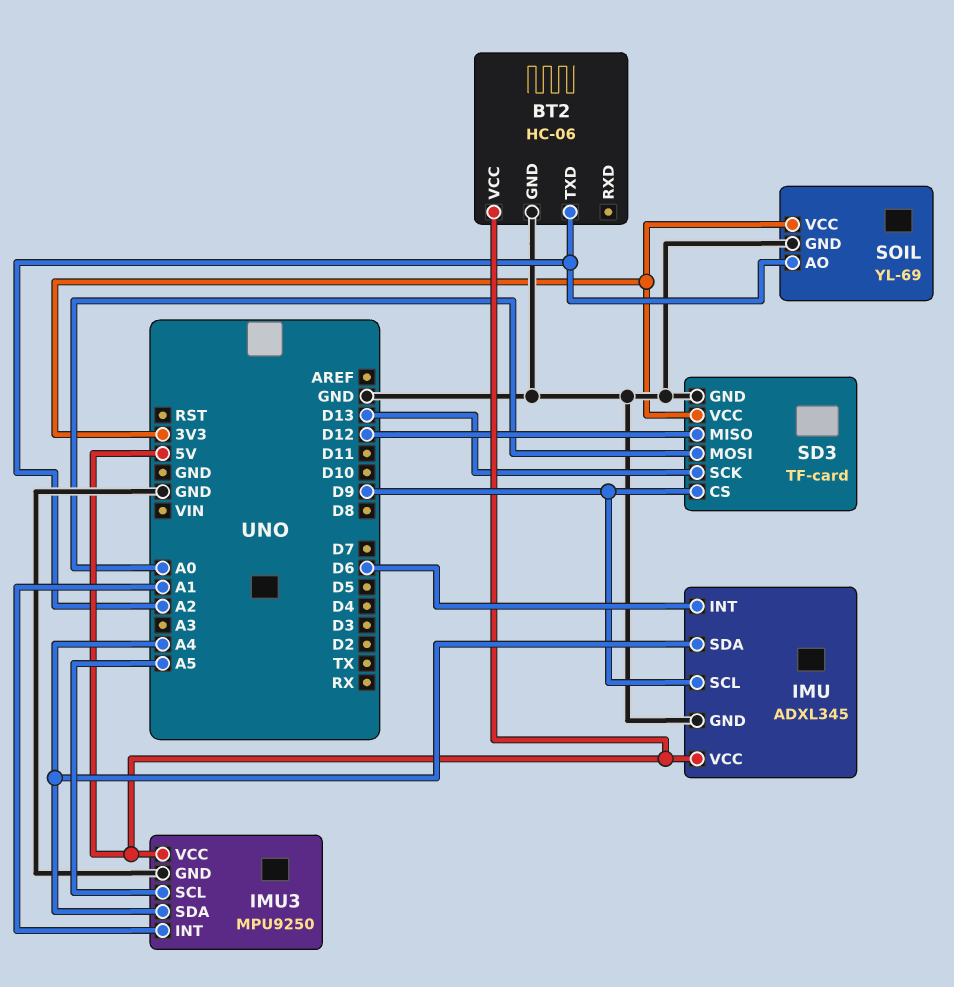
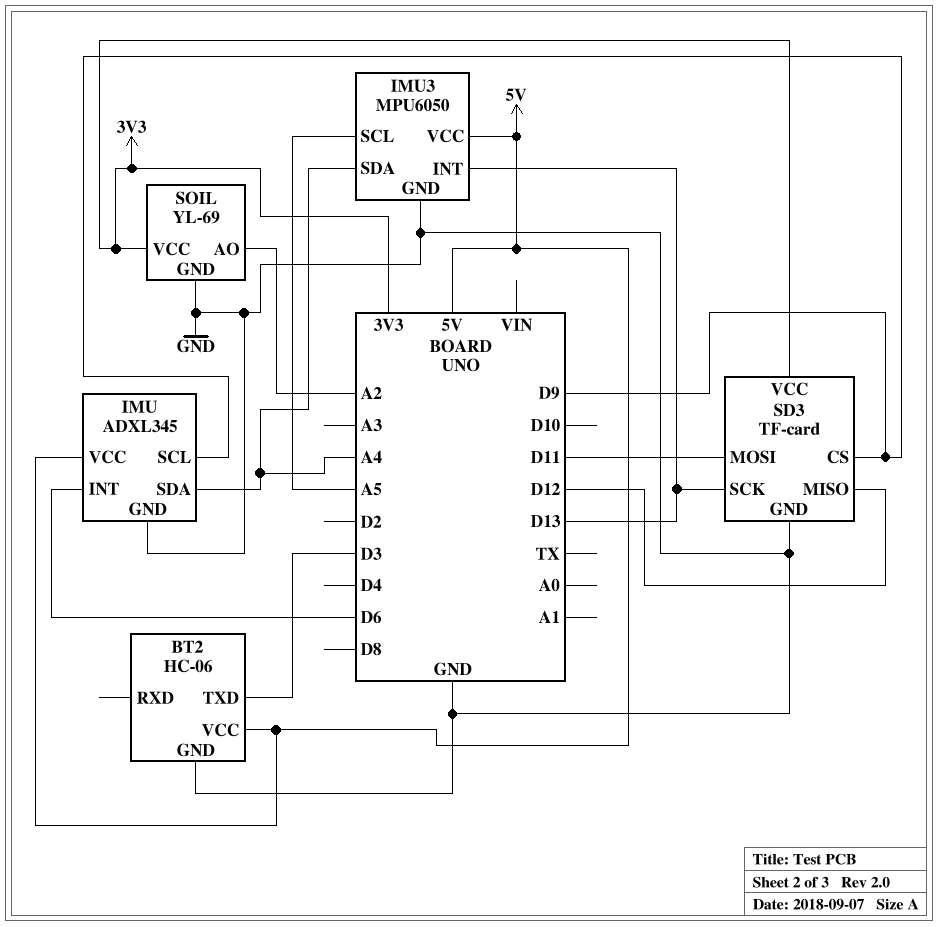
BT2 pin TXD: A2 -> D3
IMU3: MPU9250 -> MPU6050
IMU3 pin INT: A1 -> D13
SD3 pin MOSI: A0 -> D11

